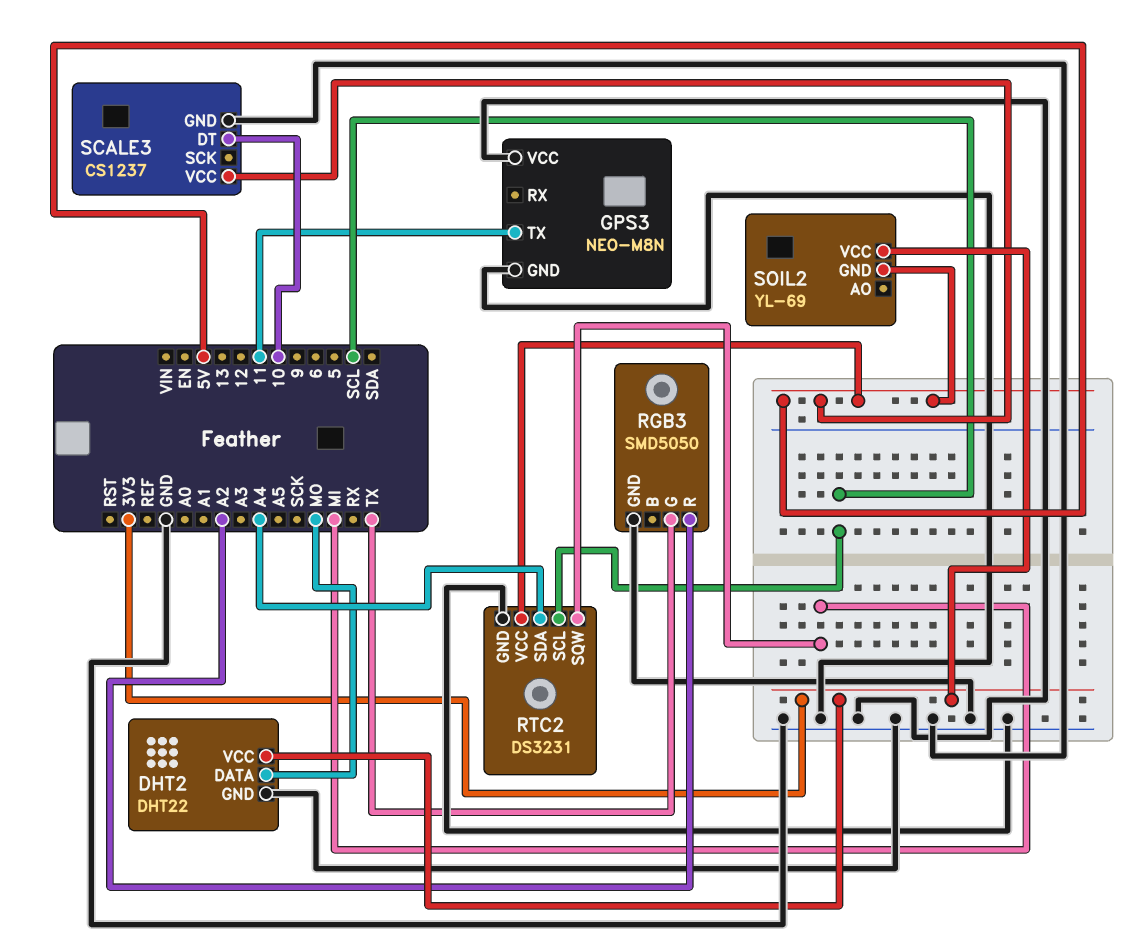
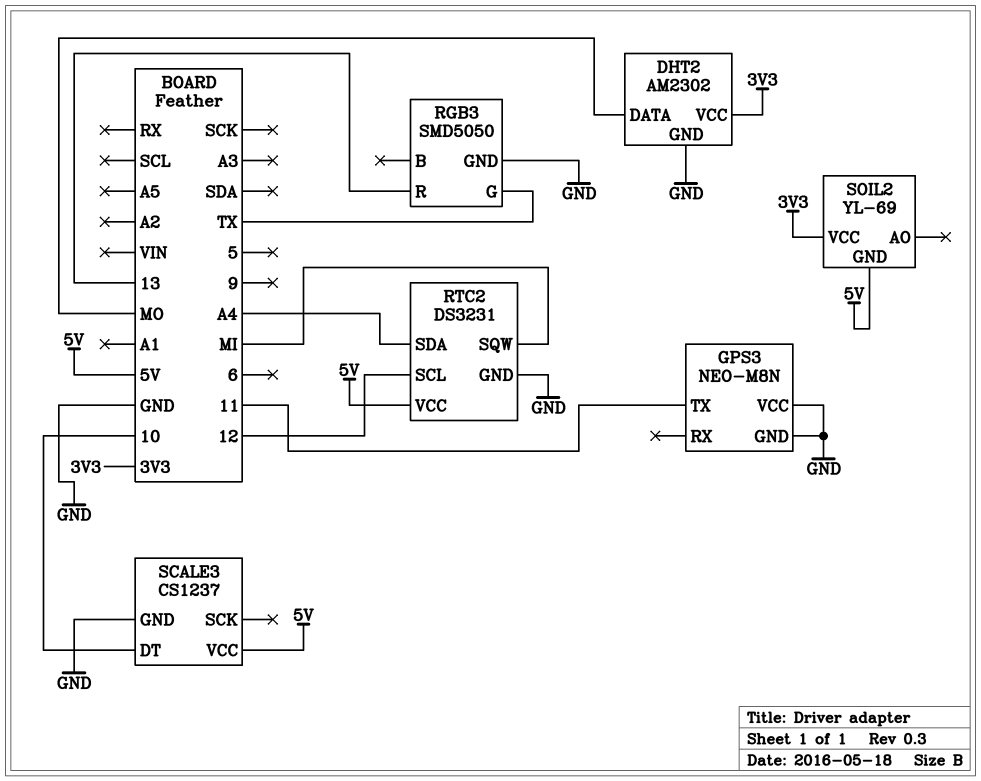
DHT2: DHT22 -> AM2302
RGB3 pin R: A2 -> 13
RTC2 pin SCL: SCL -> 12

